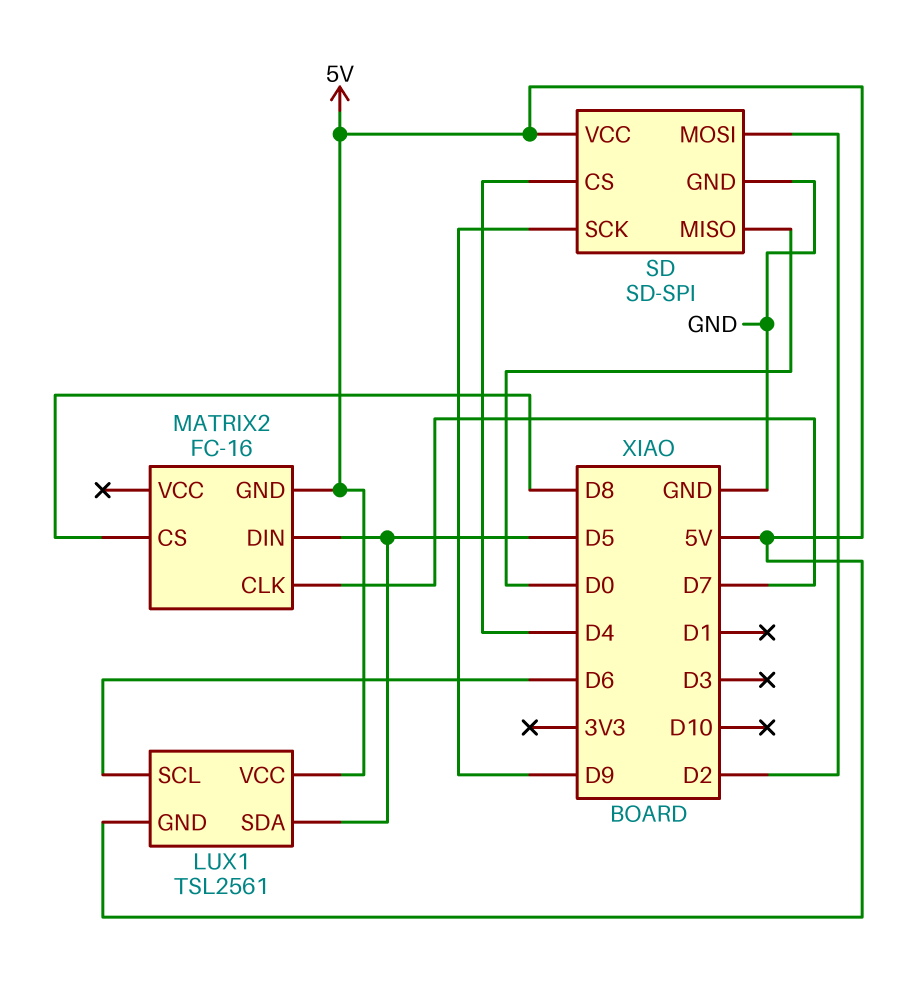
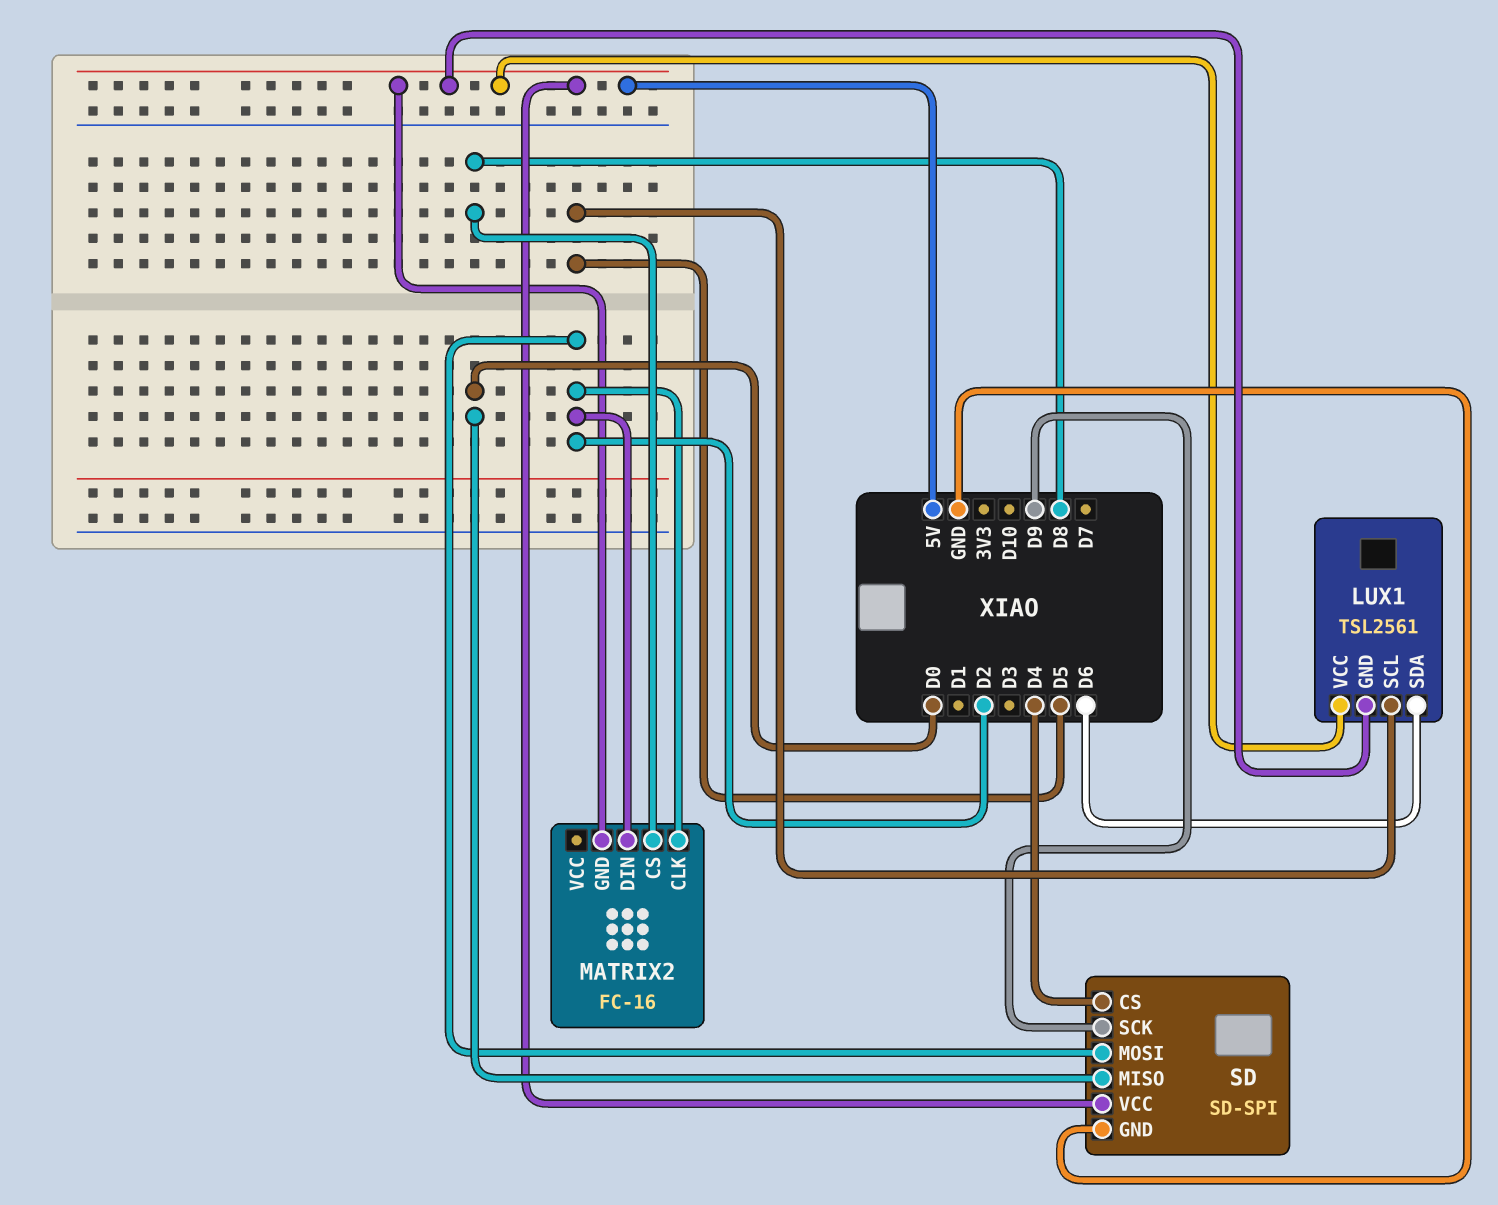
LUX1 pin SCL: D6 -> D5
LUX1 pin SDA: D5 -> D6
MATRIX2 pin CLK: D7 -> D2
MATRIX2 pin DIN: D5 -> D2

